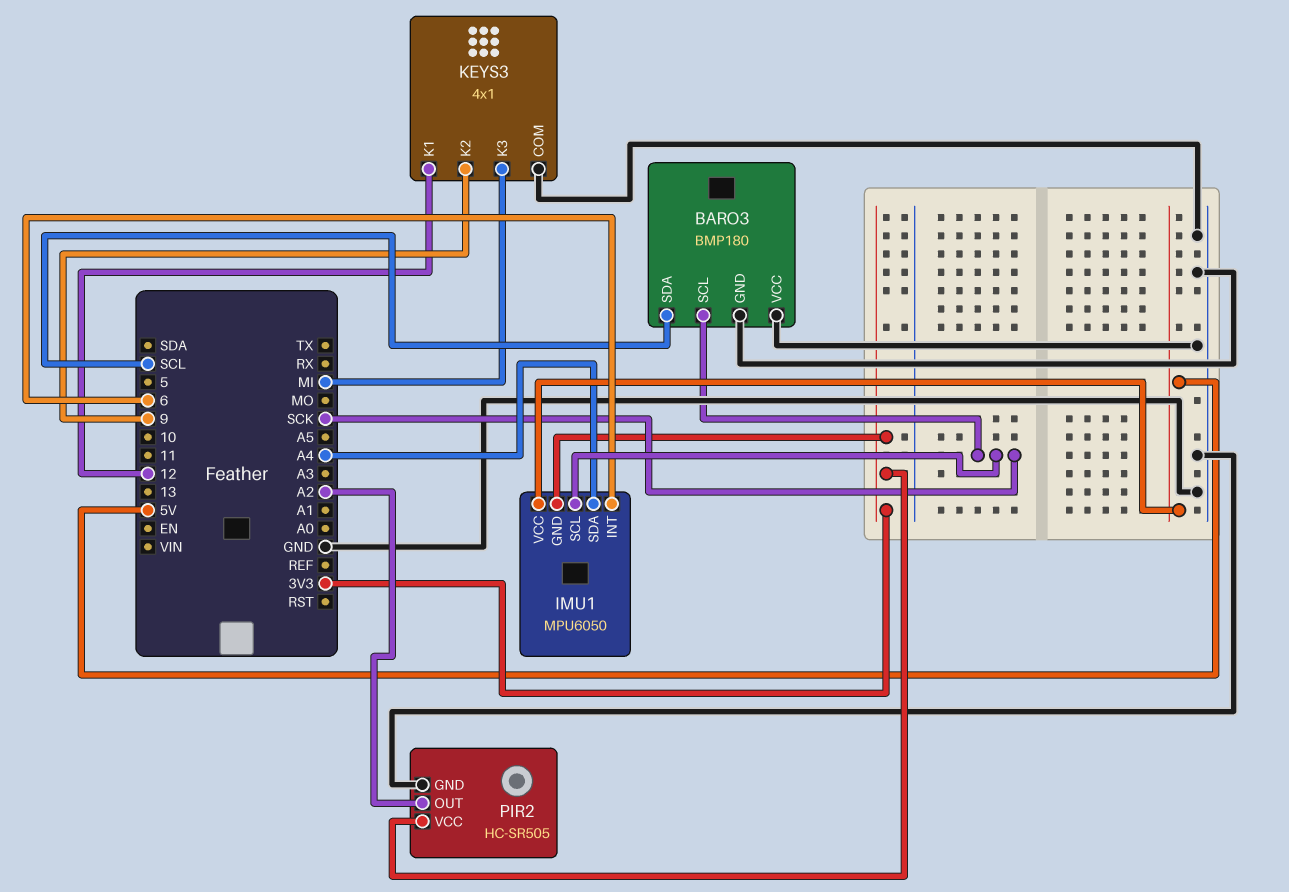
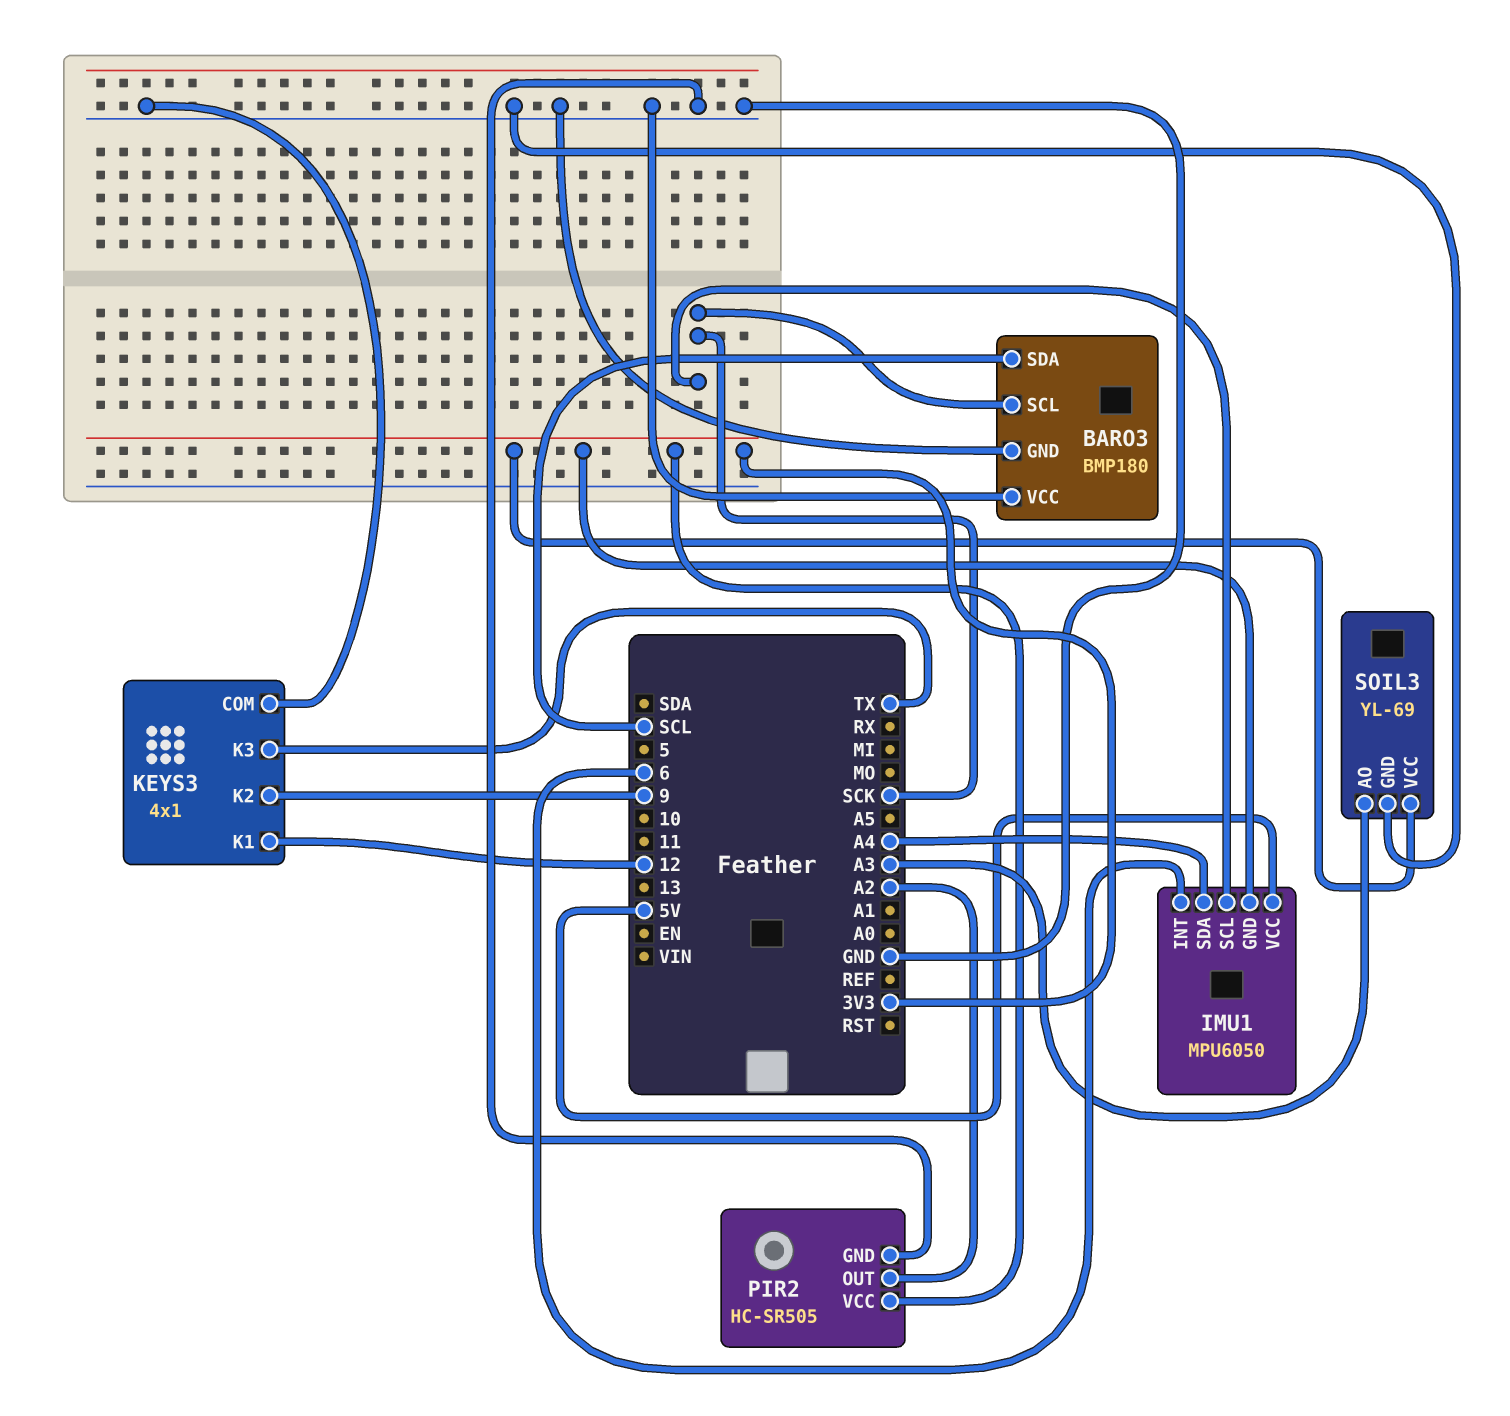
KEYS3 pin K3: MI -> TX
SOIL3: none -> YL-69
SOIL3 pin AO: none -> A3
SOIL3 pin GND: none -> GND
SOIL3 pin VCC: none -> 3V3

